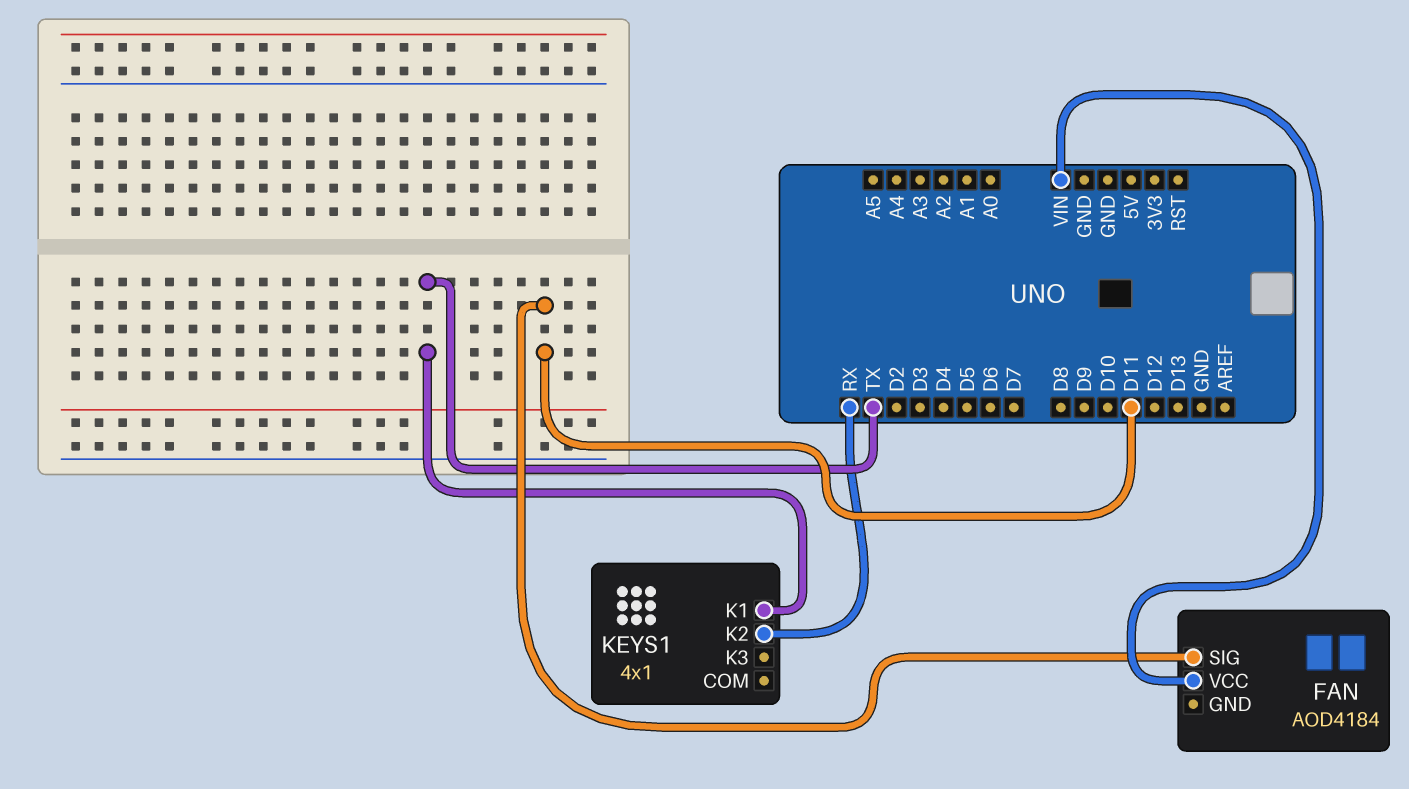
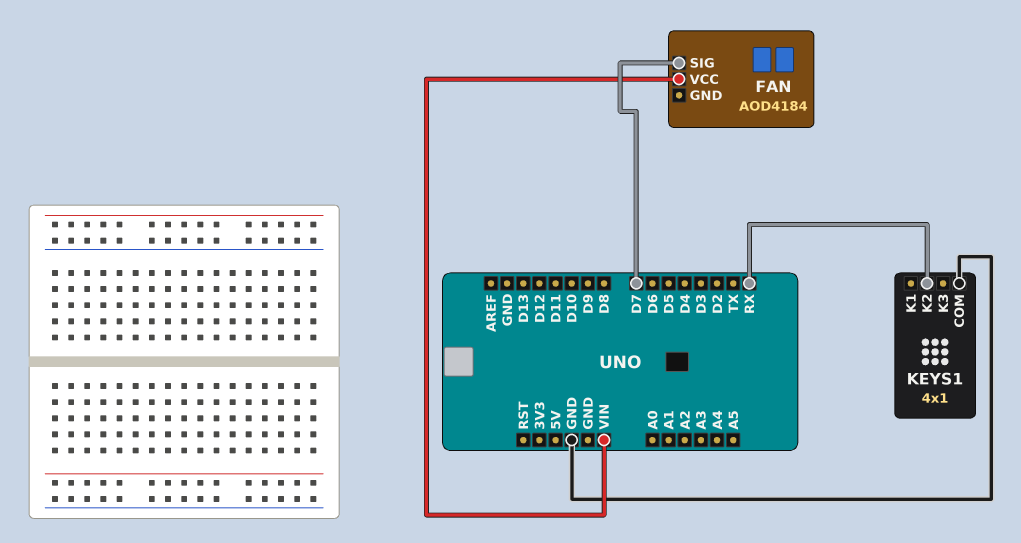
FAN pin SIG: D11 -> D7
KEYS1 pin COM: none -> GND
KEYS1 pin K1: TX -> none

